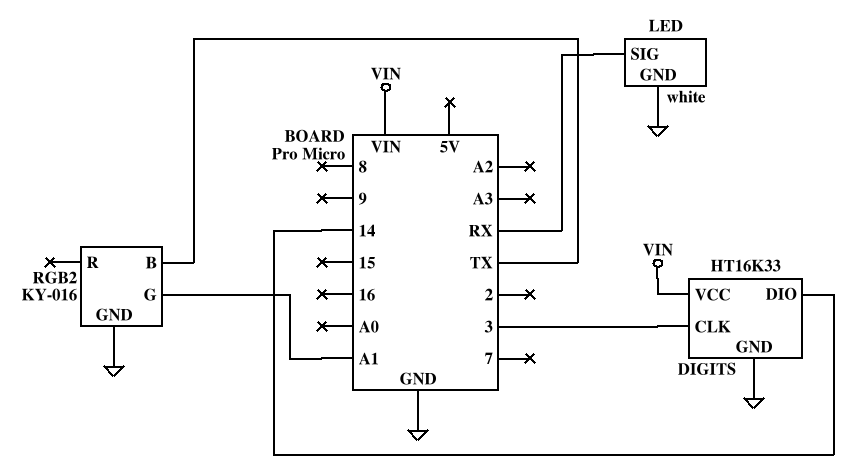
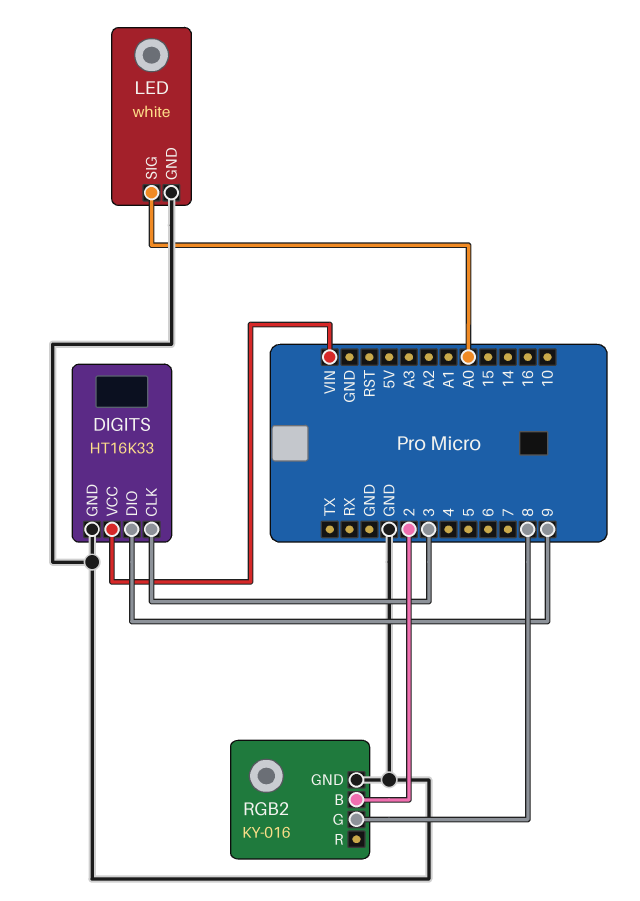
DIGITS pin DIO: 14 -> 9
LED pin SIG: RX -> A0
RGB2 pin B: TX -> 2
RGB2 pin G: A1 -> 8

